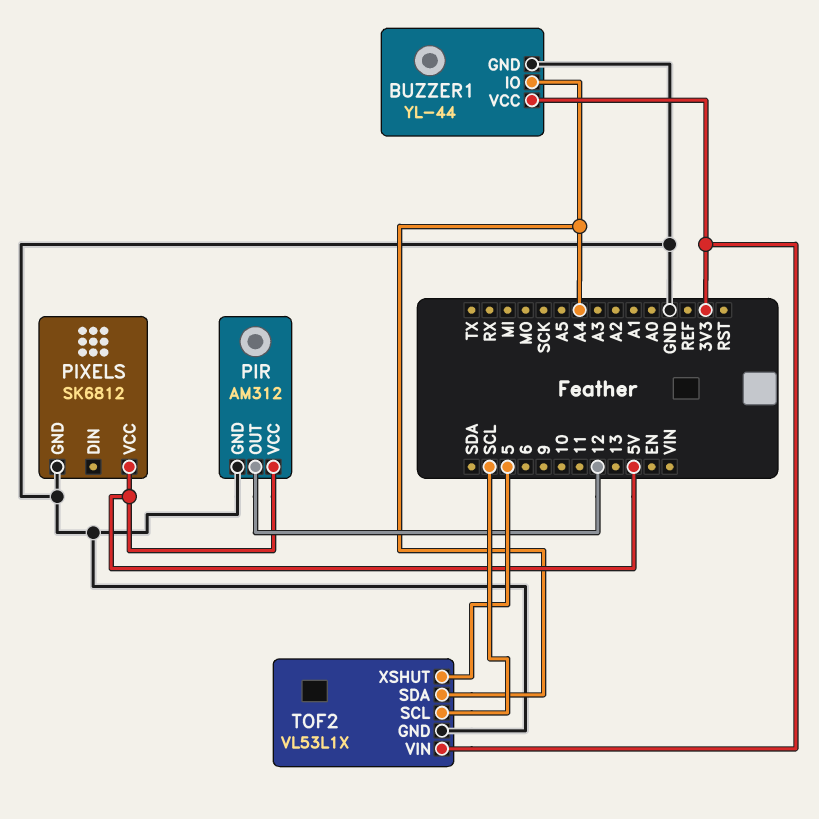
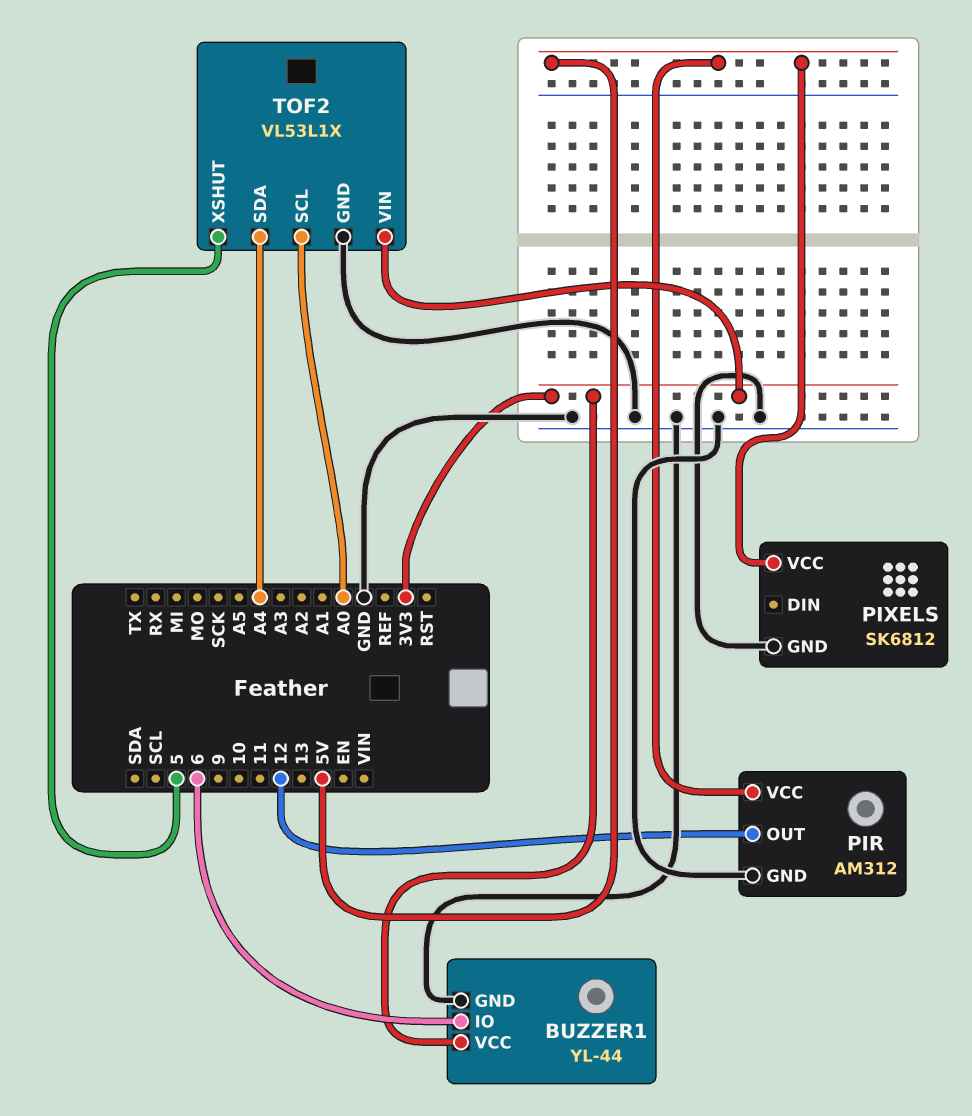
BUZZER1 pin IO: A4 -> 6
TOF2 pin SCL: SCL -> A0

